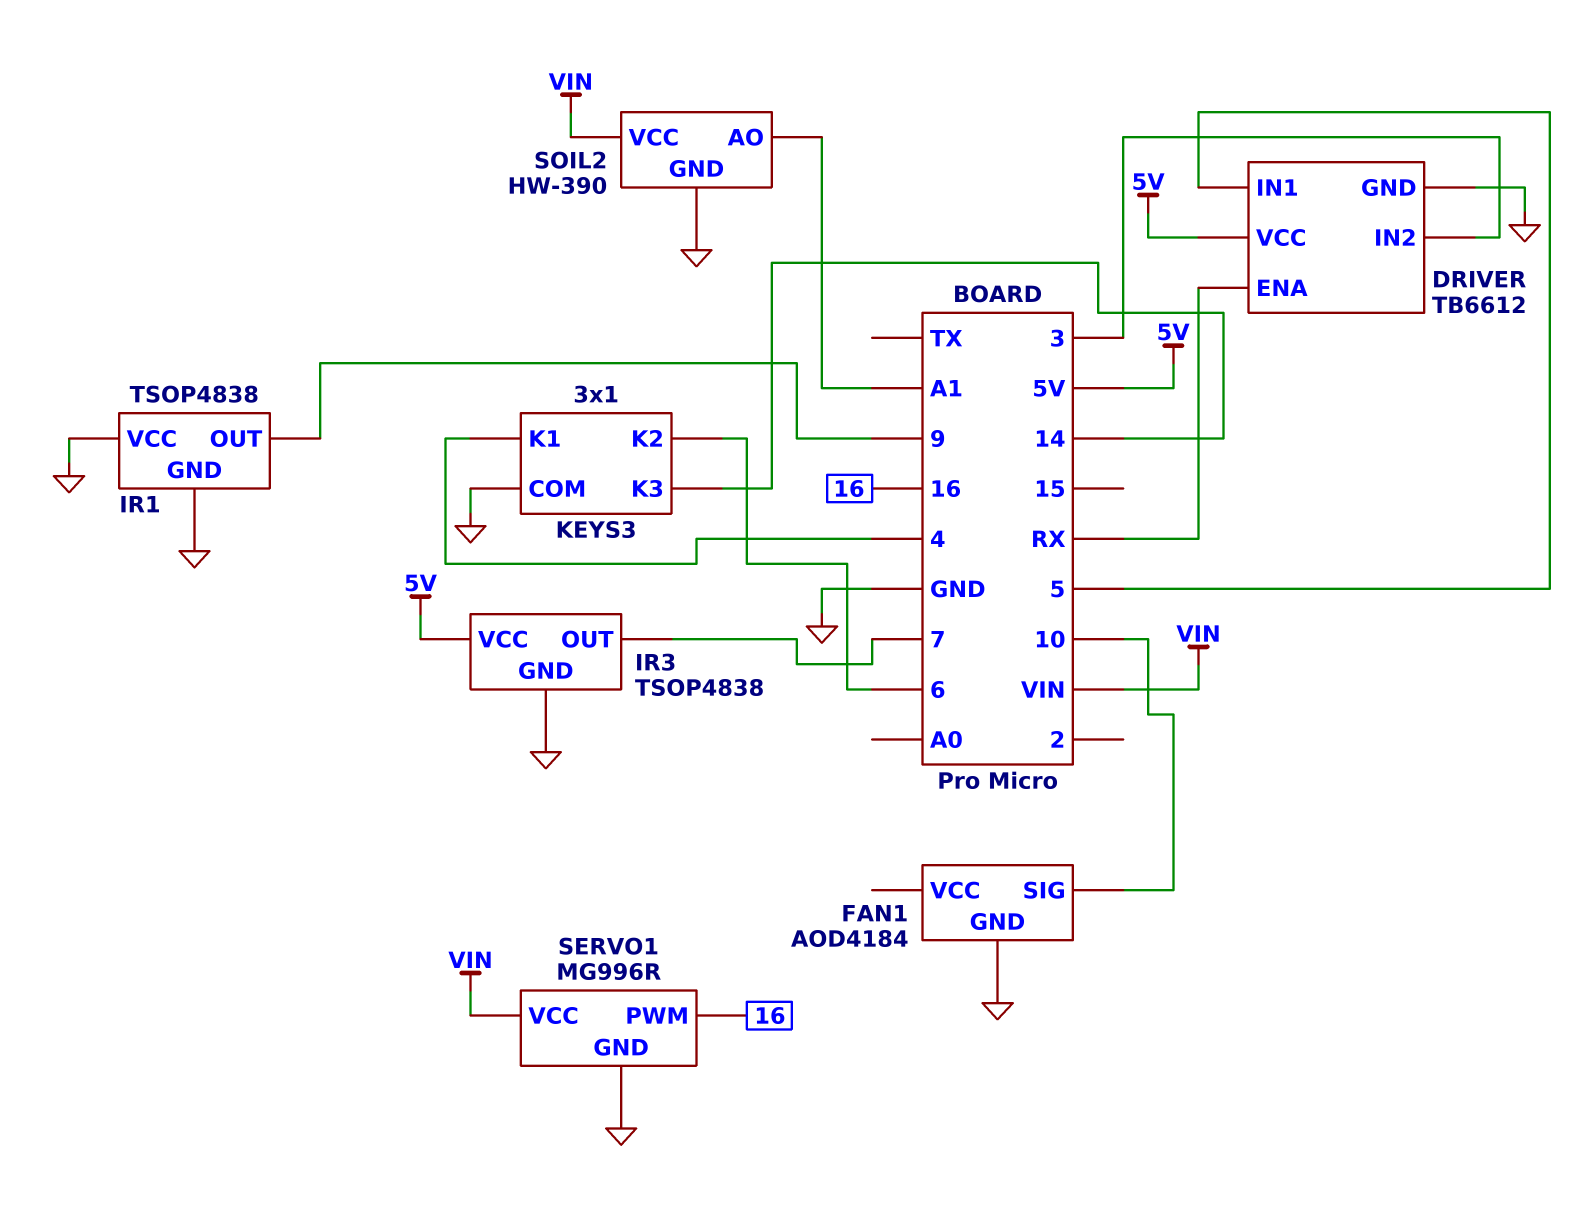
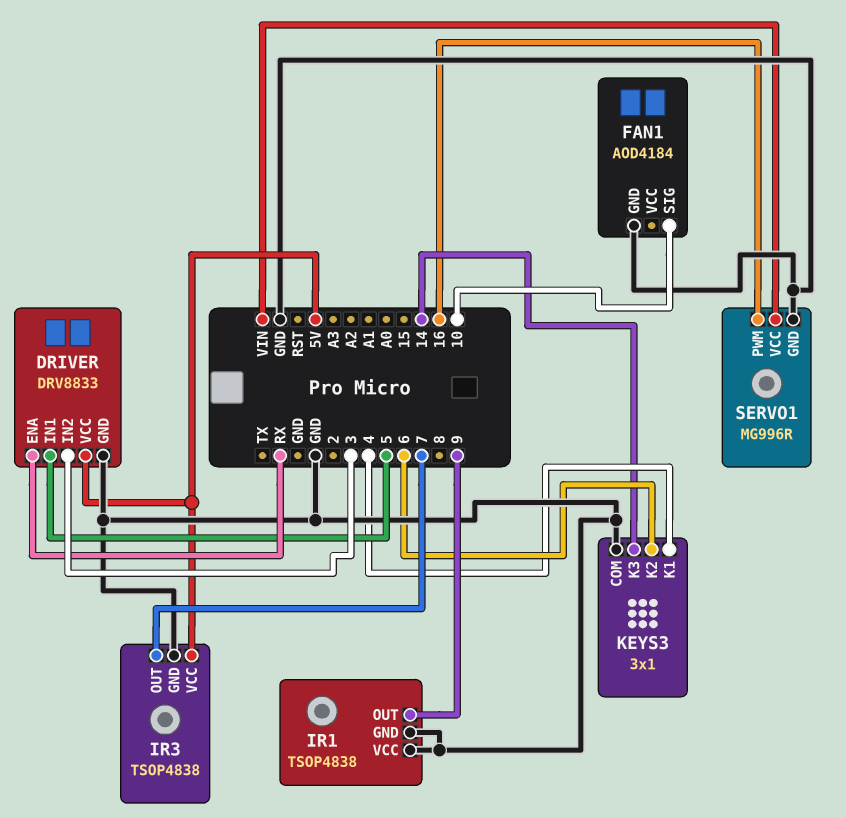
DRIVER: TB6612 -> DRV8833
SOIL2: HW-390 -> none
SOIL2 pin AO: A1 -> none
SOIL2 pin GND: GND -> none
SOIL2 pin VCC: VIN -> none

